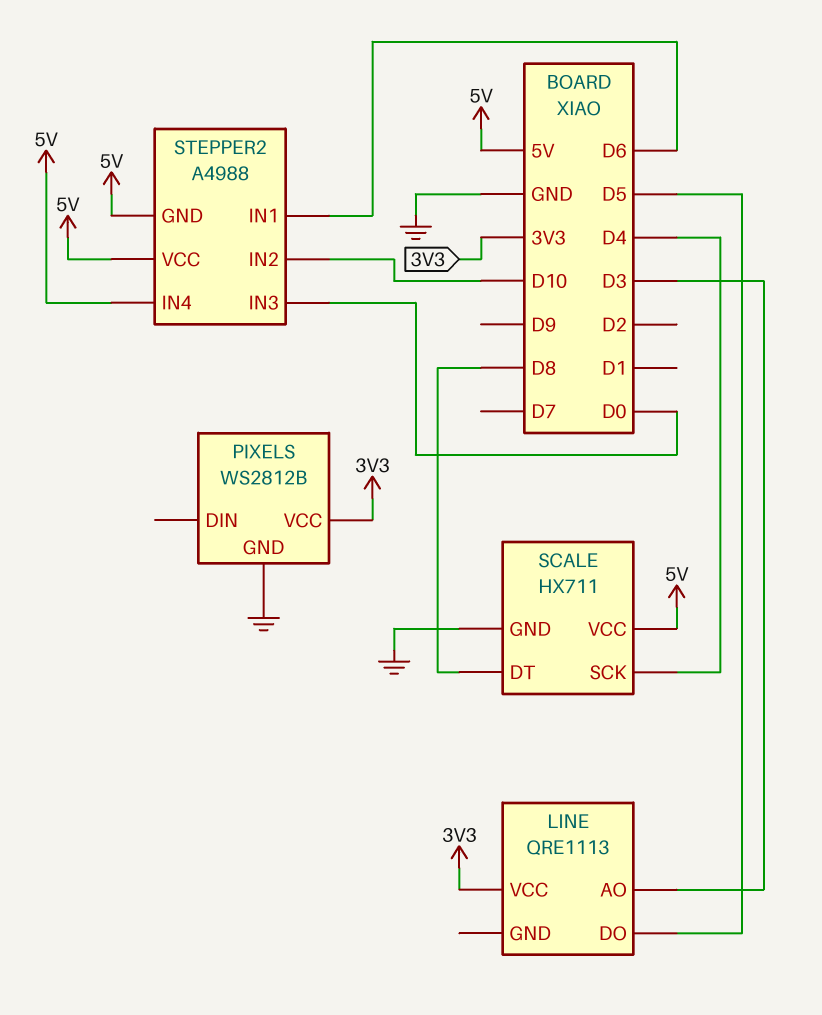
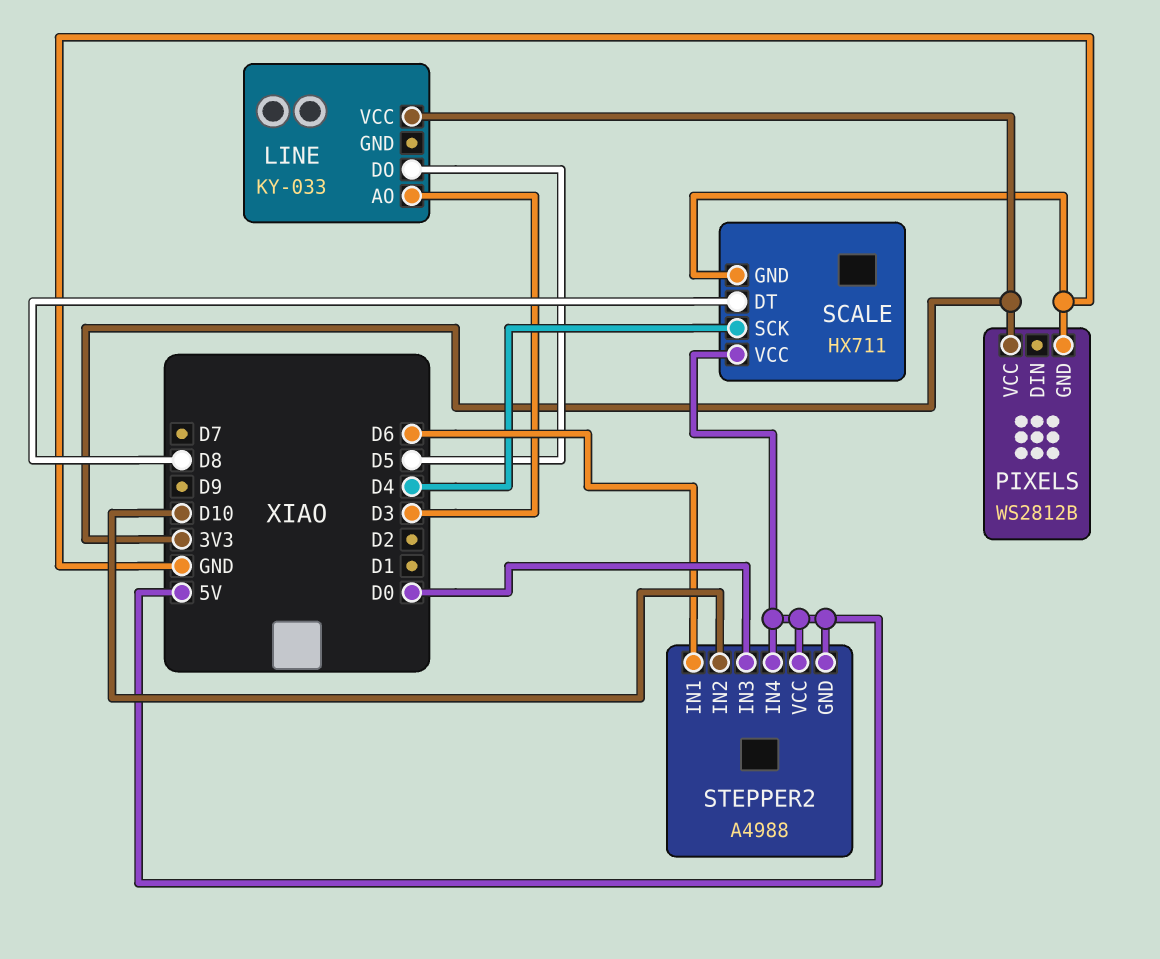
LINE: QRE1113 -> KY-033

